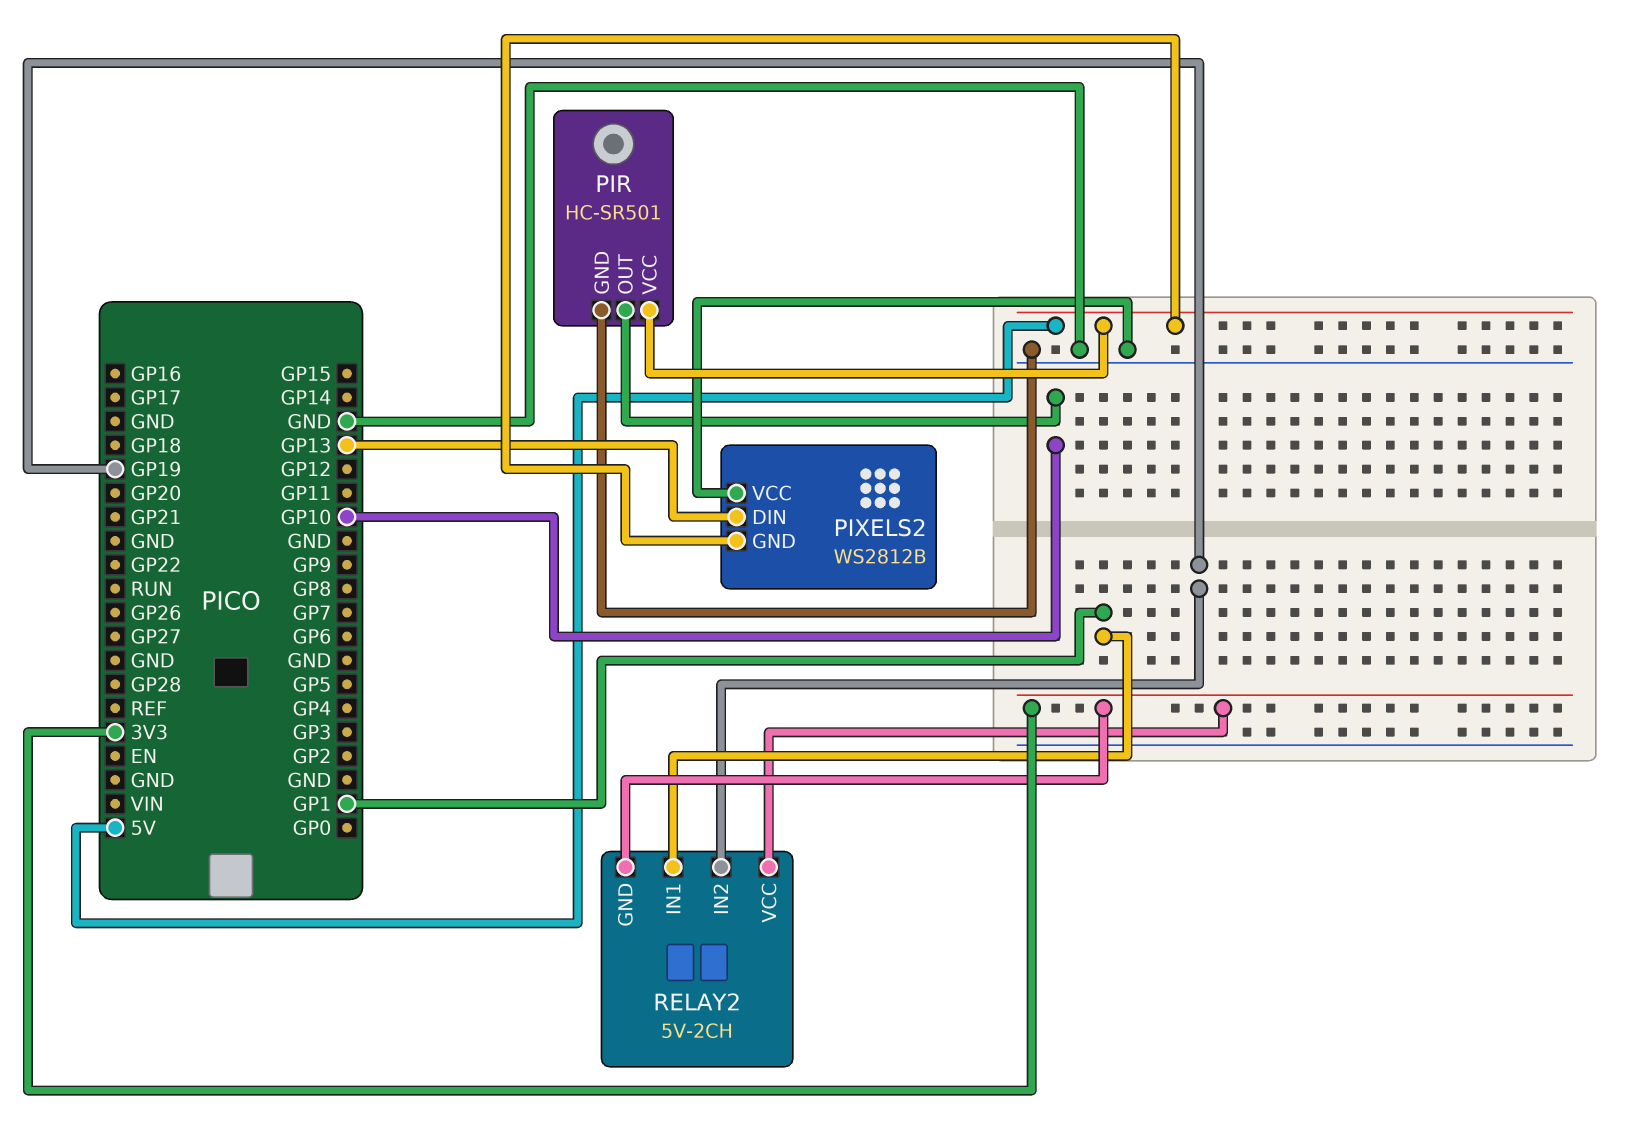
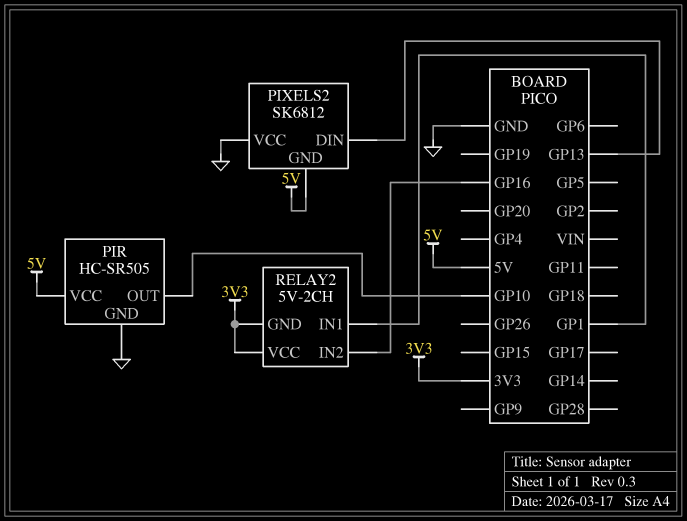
PIR: HC-SR501 -> HC-SR505
PIXELS2: WS2812B -> SK6812
RELAY2 pin IN2: GP19 -> GP16

